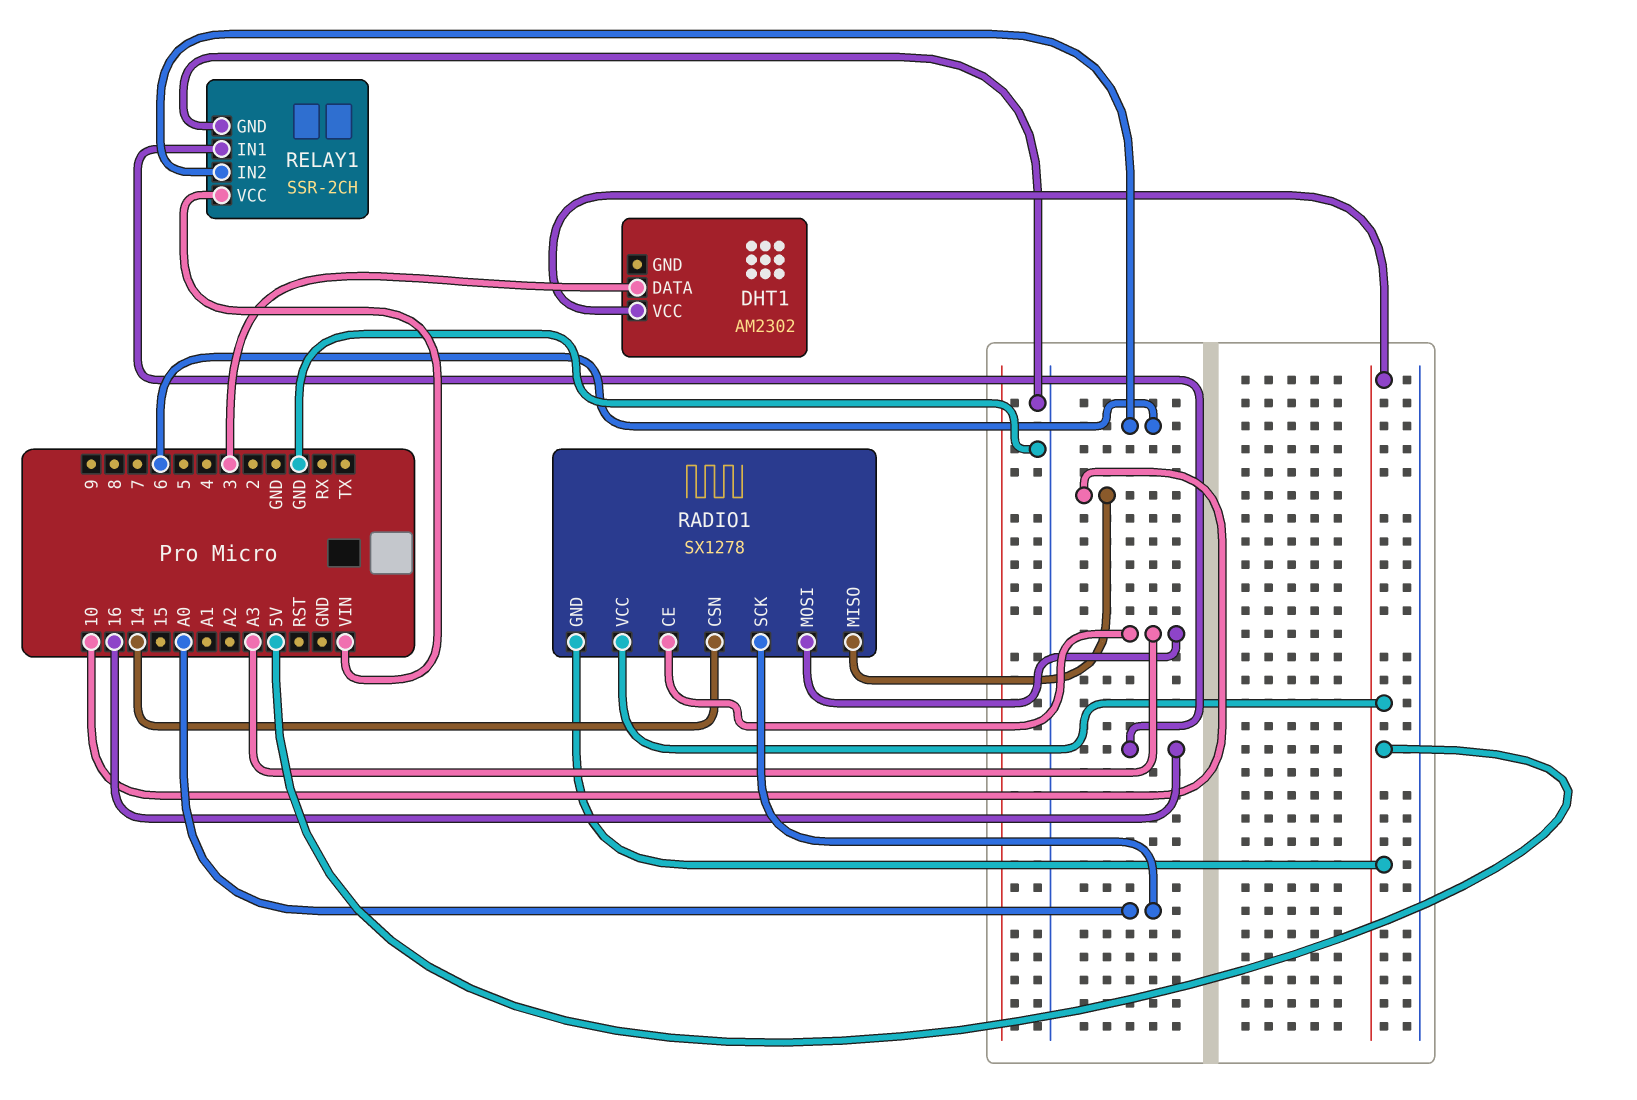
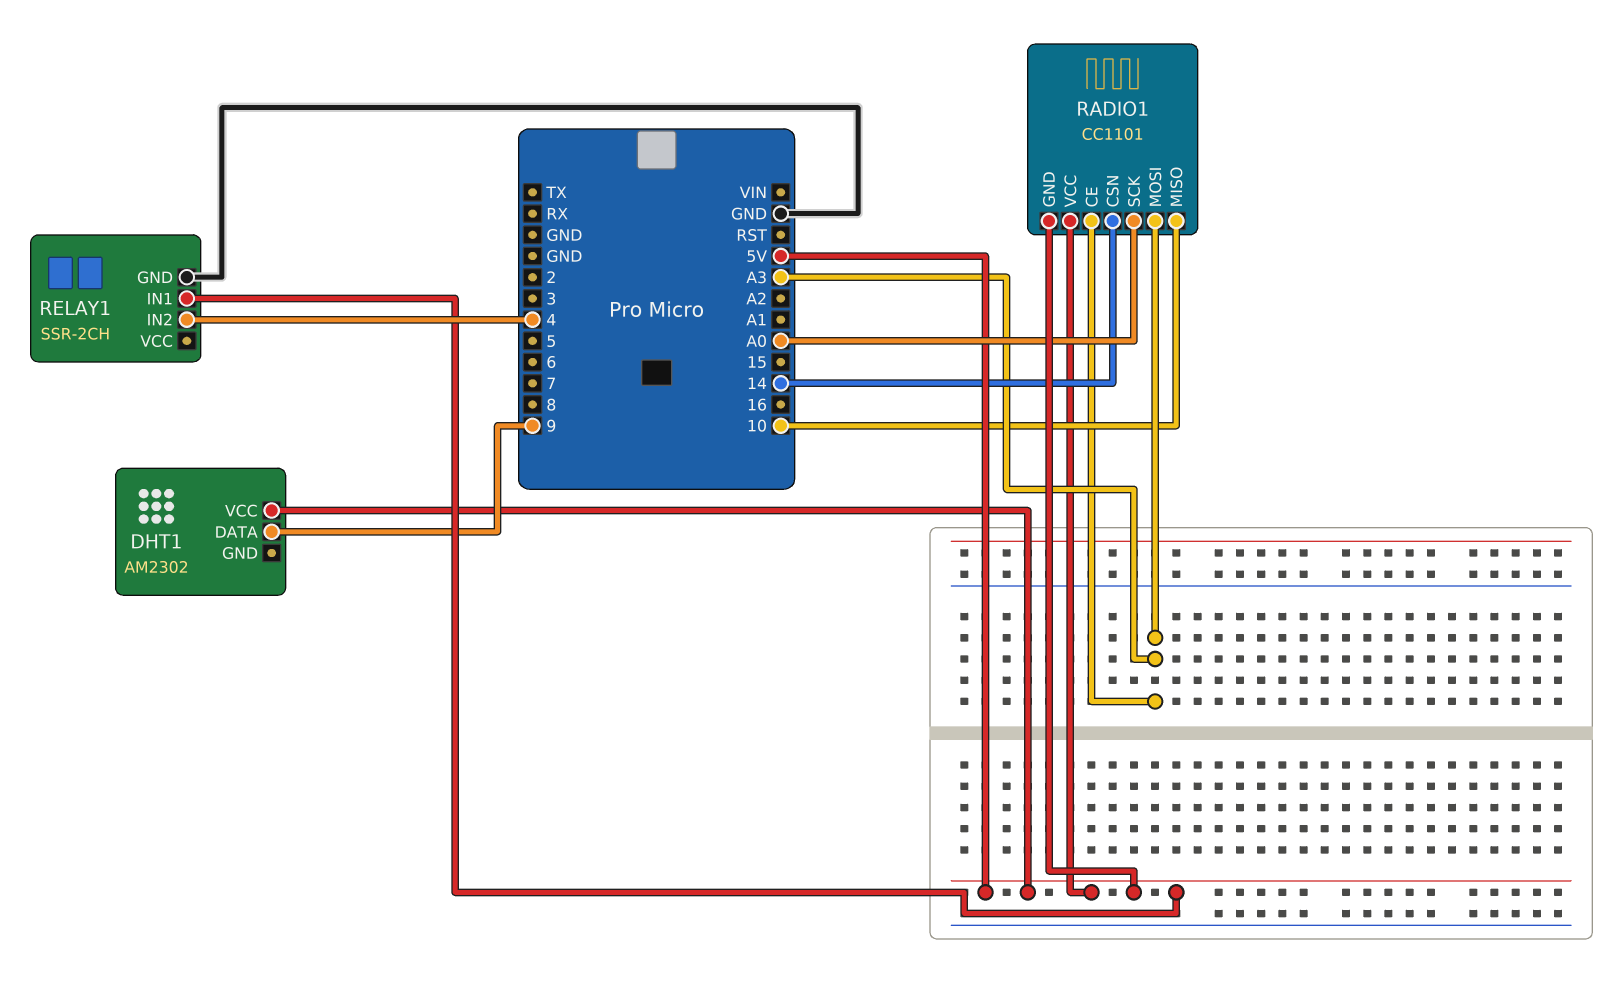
DHT1 pin DATA: 3 -> 9
RADIO1: SX1278 -> CC1101
RELAY1 pin IN1: 16 -> 5V
RELAY1 pin IN2: 6 -> 4
RELAY1 pin VCC: VIN -> none

